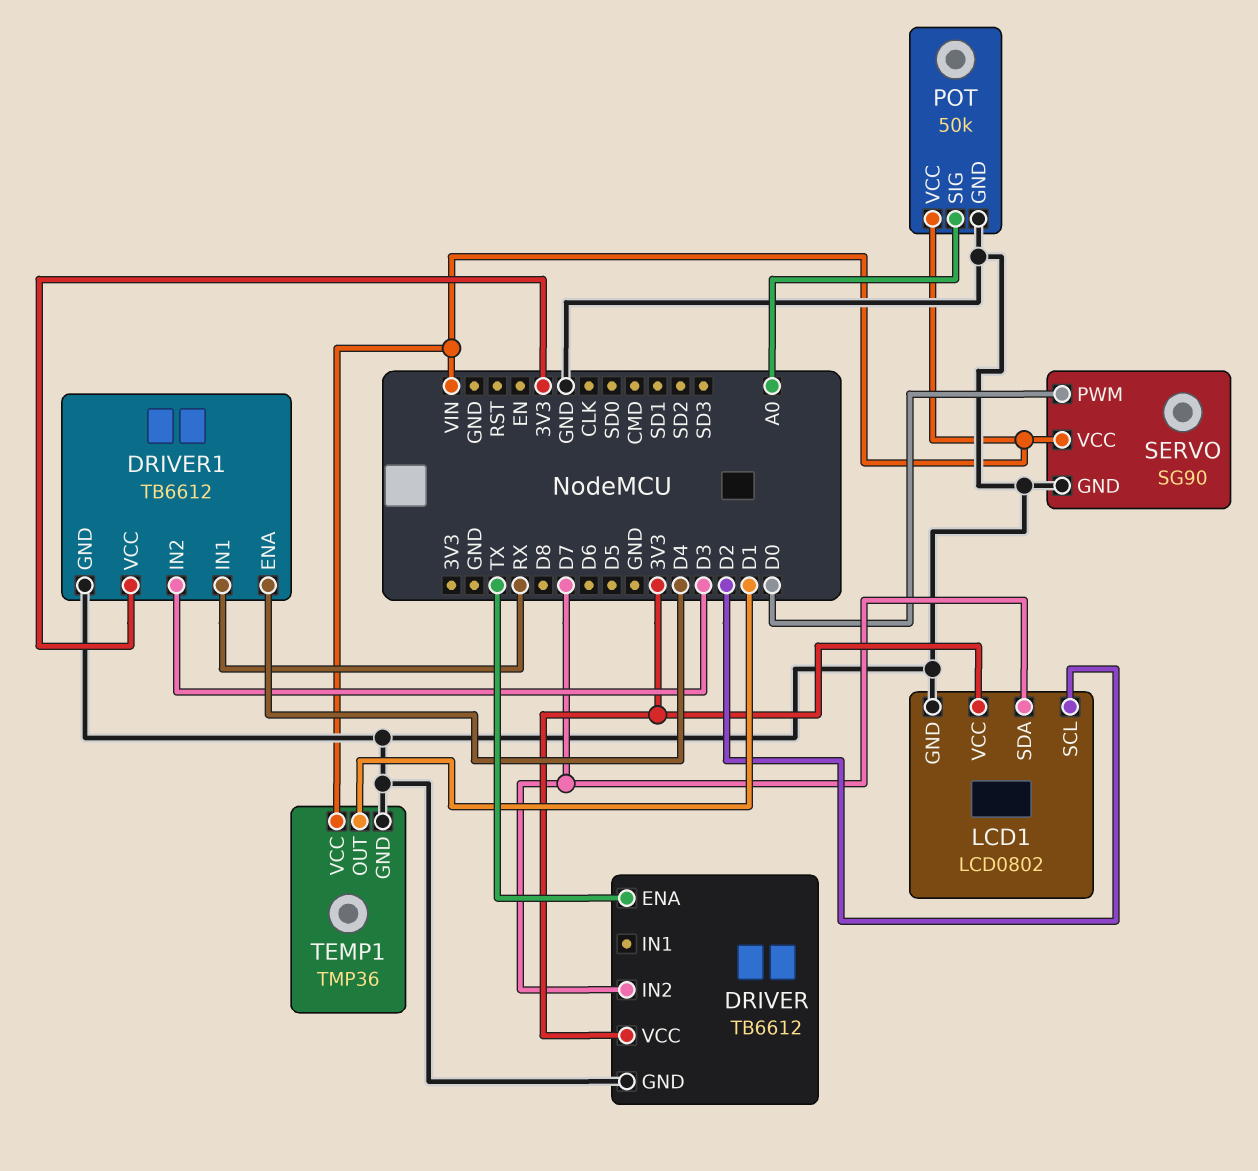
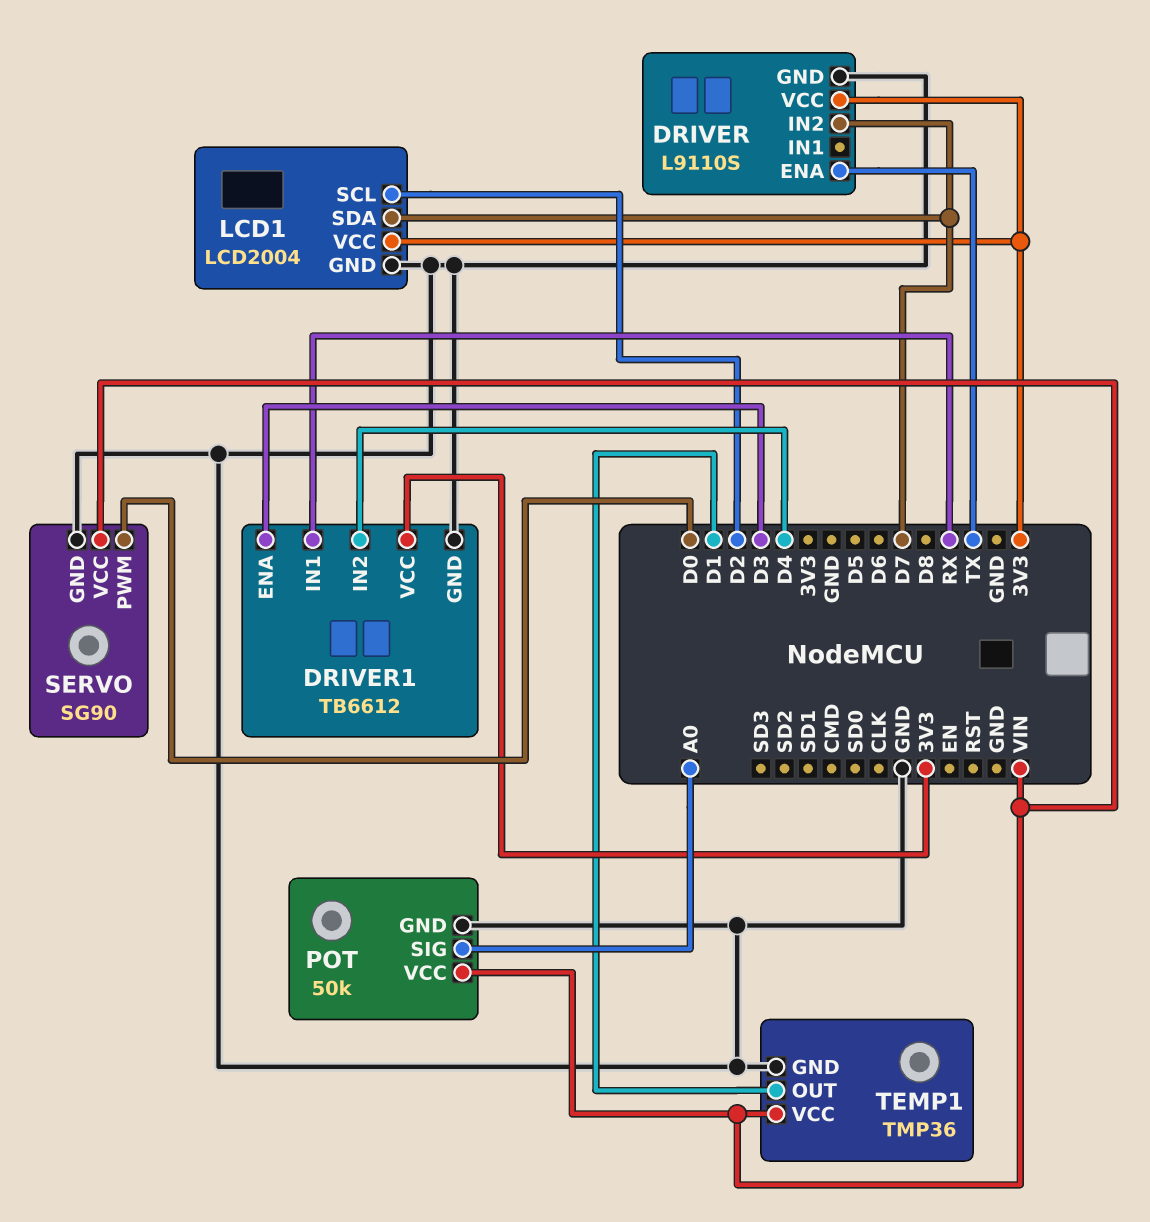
DRIVER: TB6612 -> L9110S
DRIVER1 pin ENA: D4 -> D3
DRIVER1 pin IN2: D3 -> D4
LCD1: LCD0802 -> LCD2004

